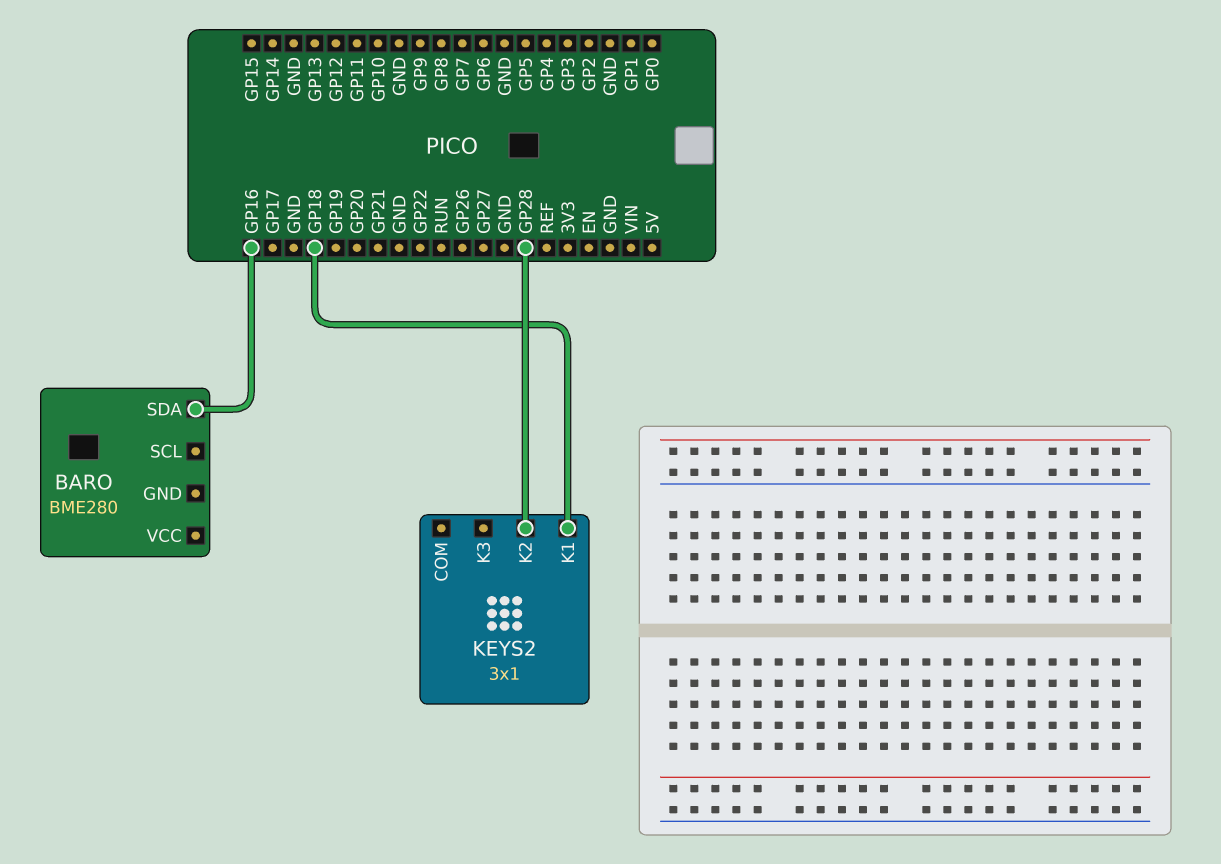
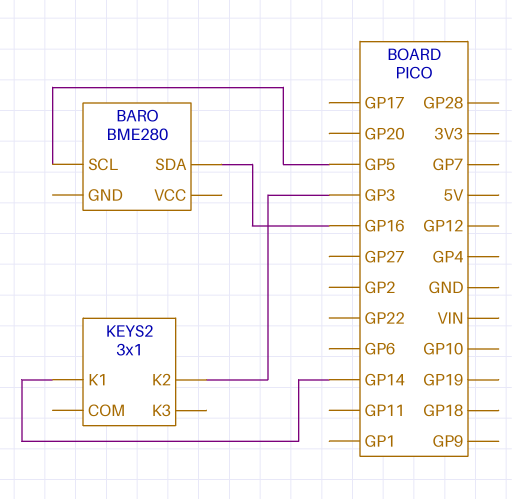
BARO pin SCL: none -> GP5
KEYS2 pin K1: GP18 -> GP14
KEYS2 pin K2: GP28 -> GP3

